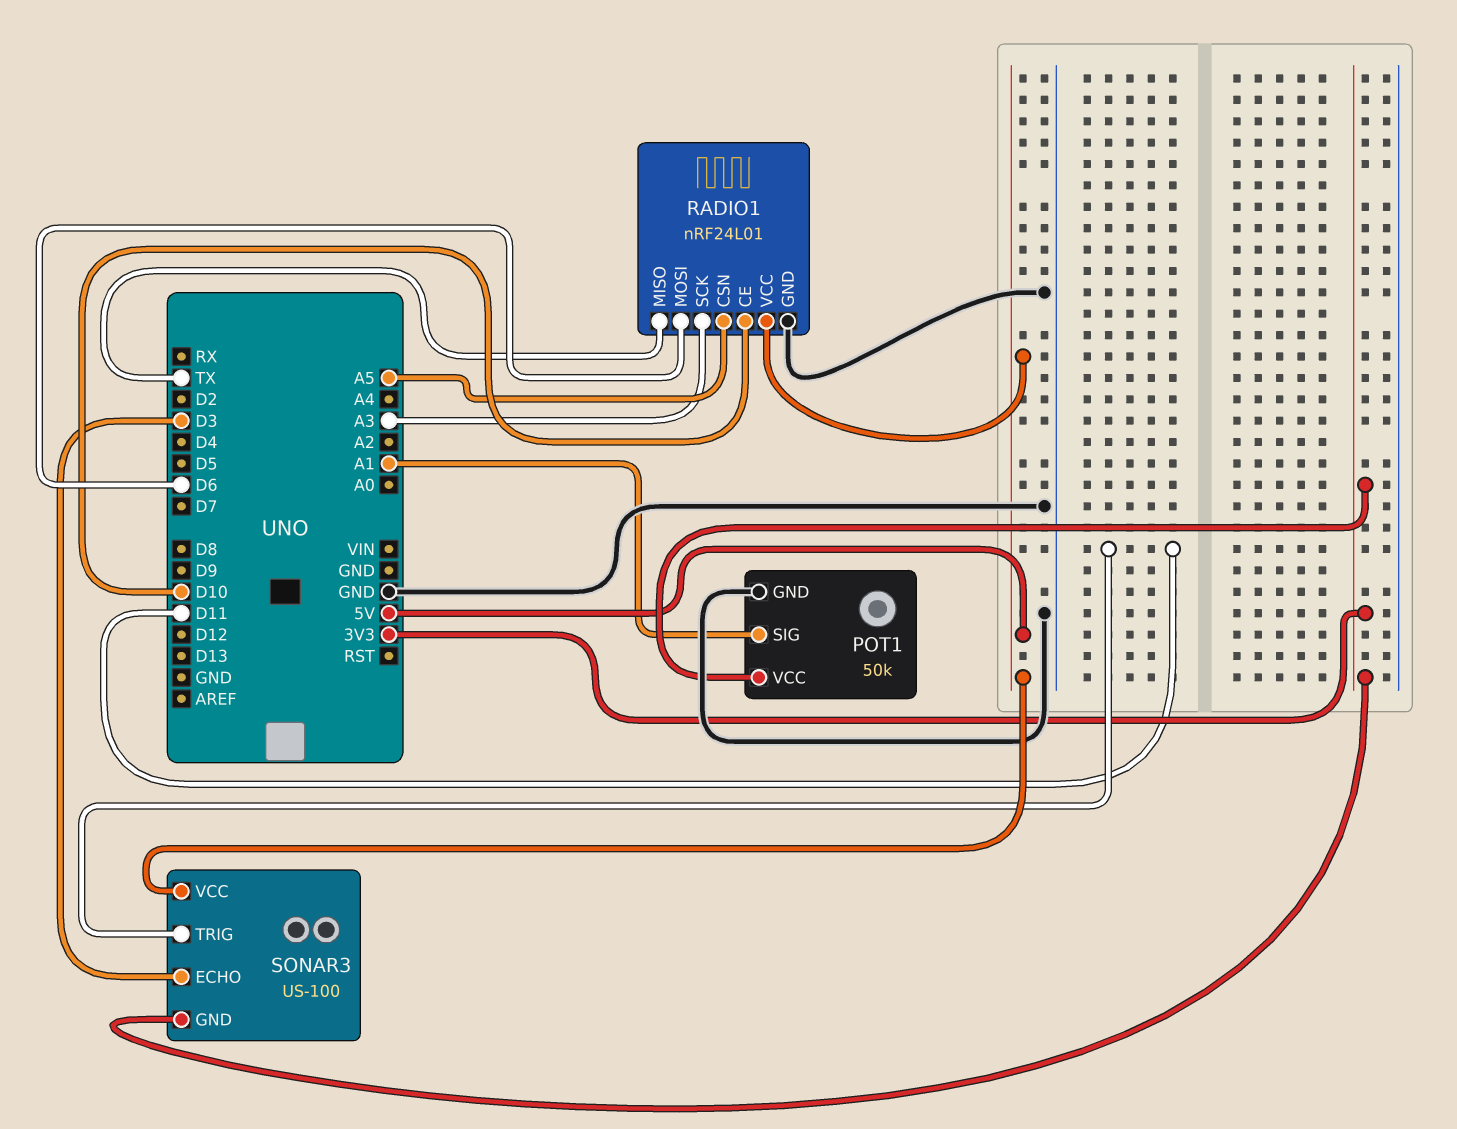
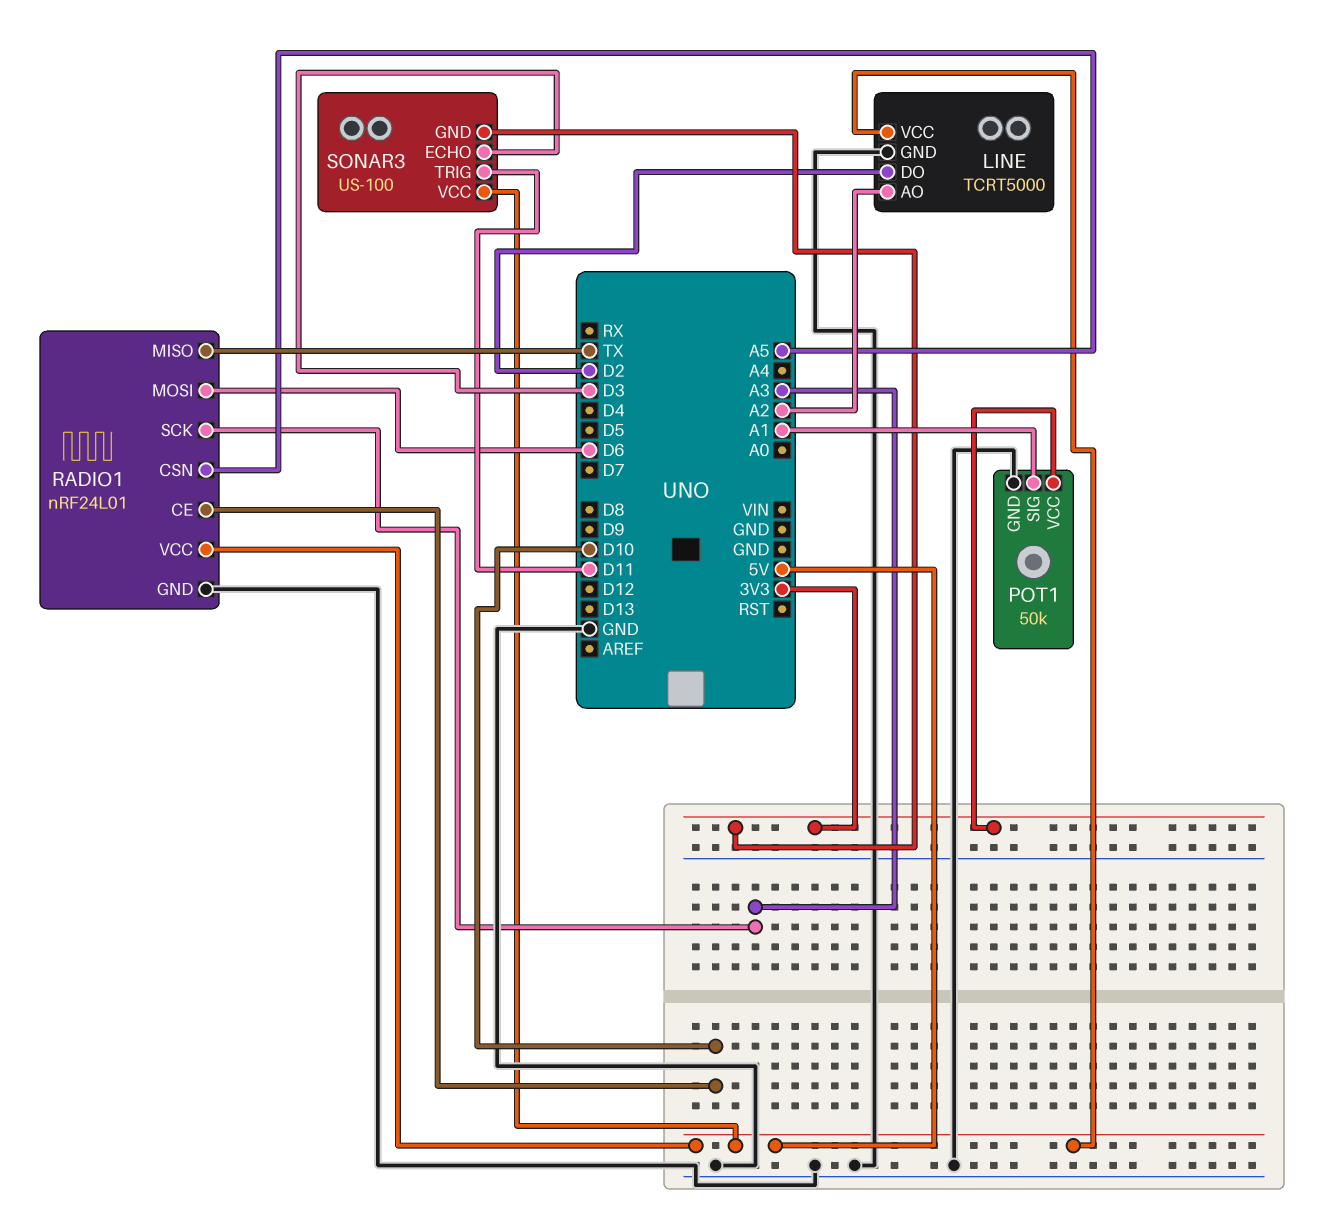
LINE: none -> TCRT5000
LINE pin AO: none -> A2
LINE pin DO: none -> D2
LINE pin GND: none -> GND
LINE pin VCC: none -> 5V

